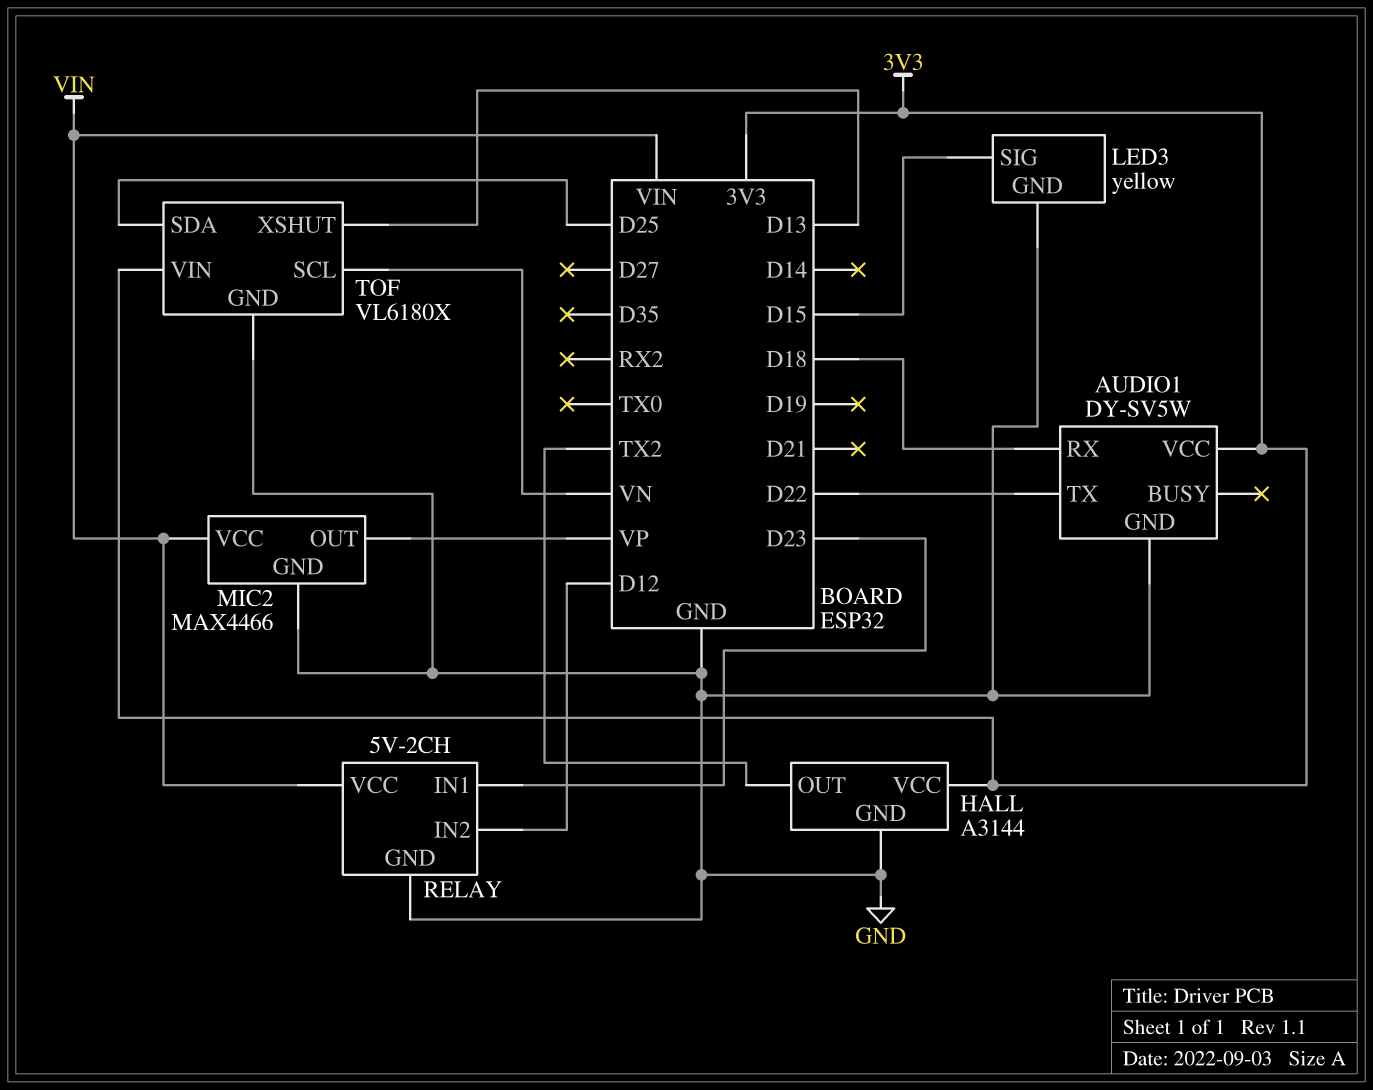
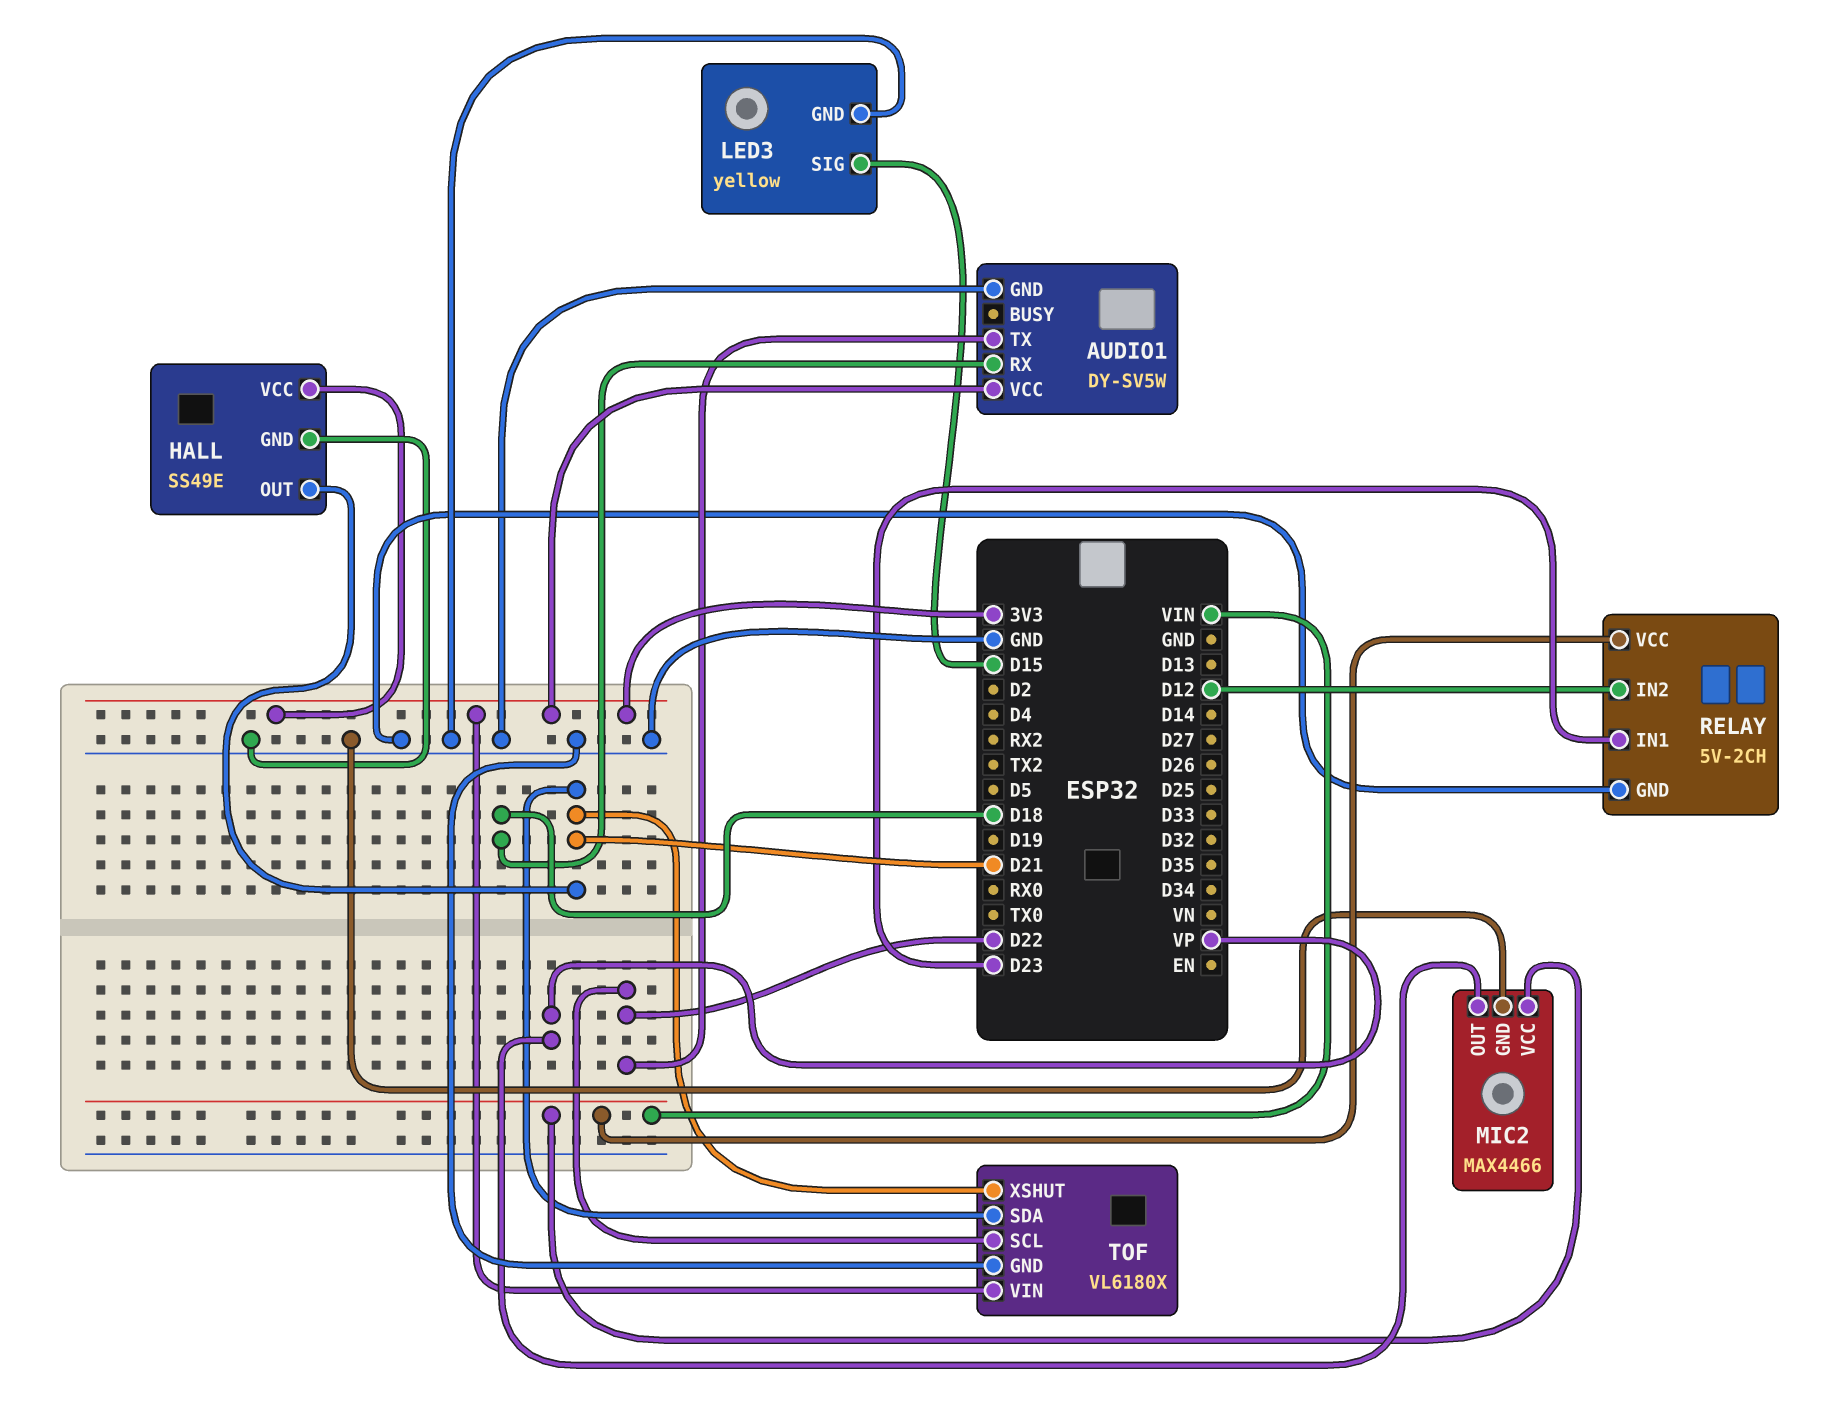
HALL: A3144 -> SS49E
HALL pin OUT: TX2 -> D21
TOF pin SCL: VN -> D22
TOF pin SDA: D25 -> D21
TOF pin XSHUT: D13 -> D21

